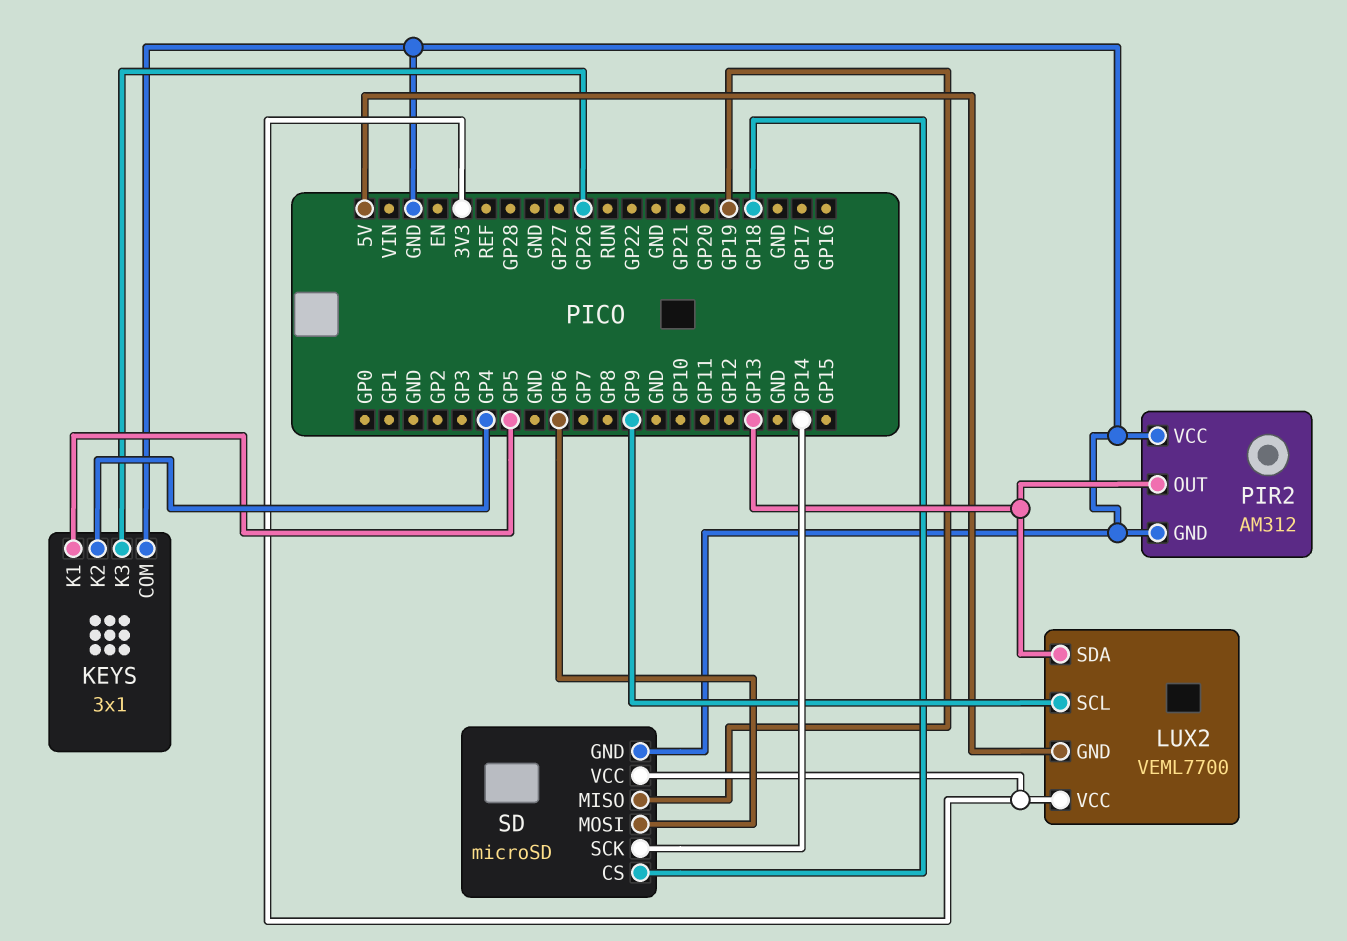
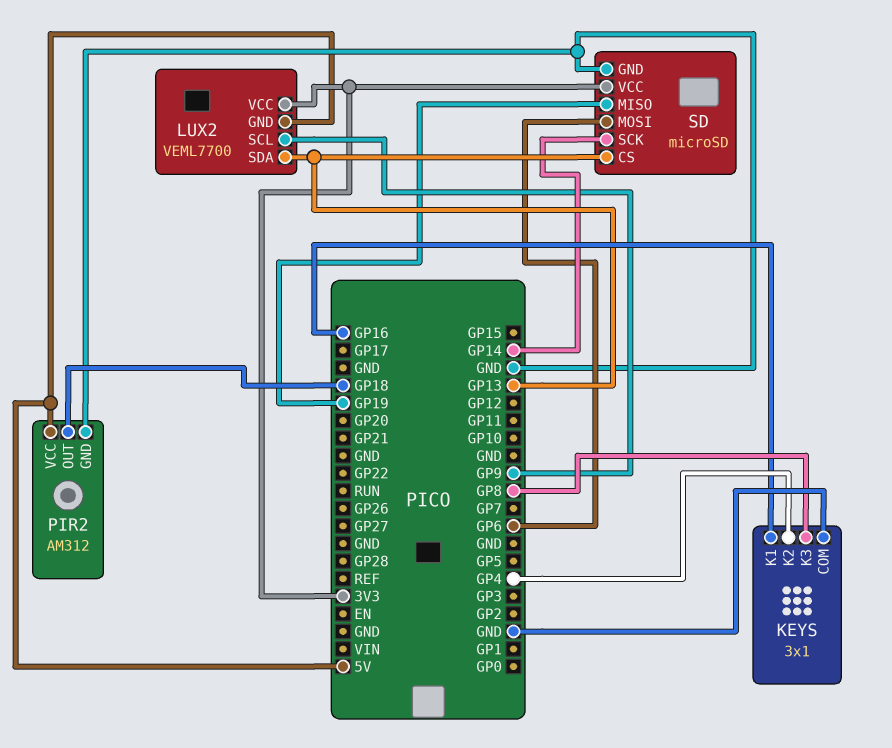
KEYS pin K1: GP5 -> GP16
KEYS pin K3: GP26 -> GP8
PIR2 pin OUT: GP13 -> GP18
PIR2 pin VCC: GND -> 5V
SD pin CS: GP18 -> GP13

